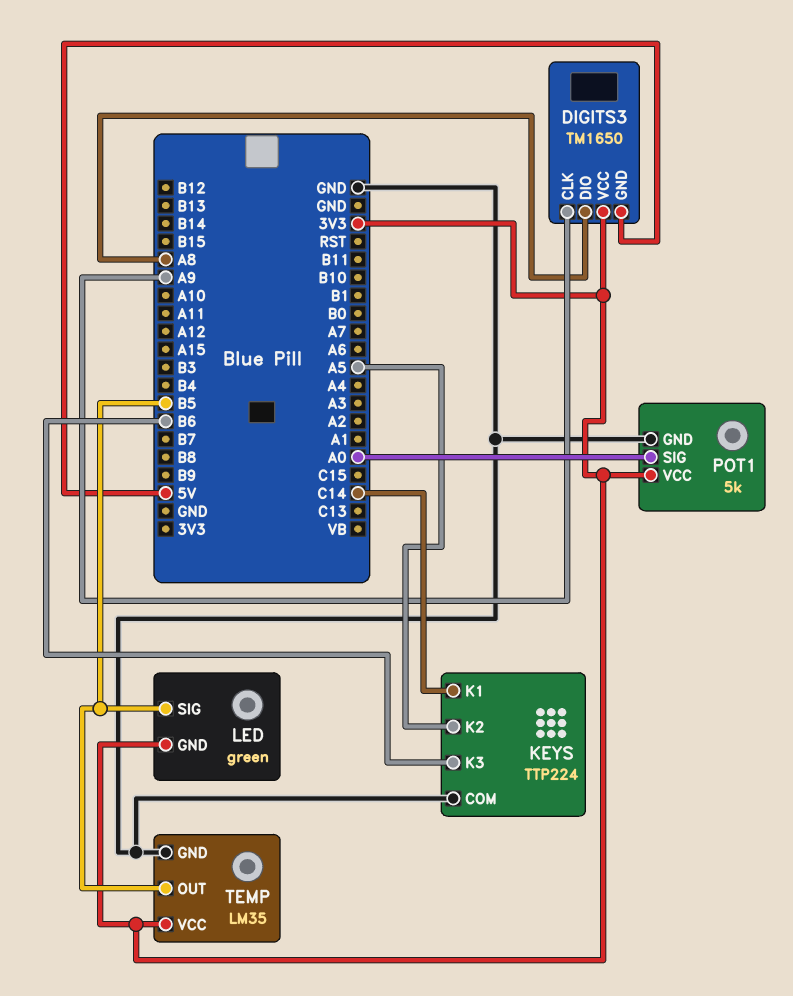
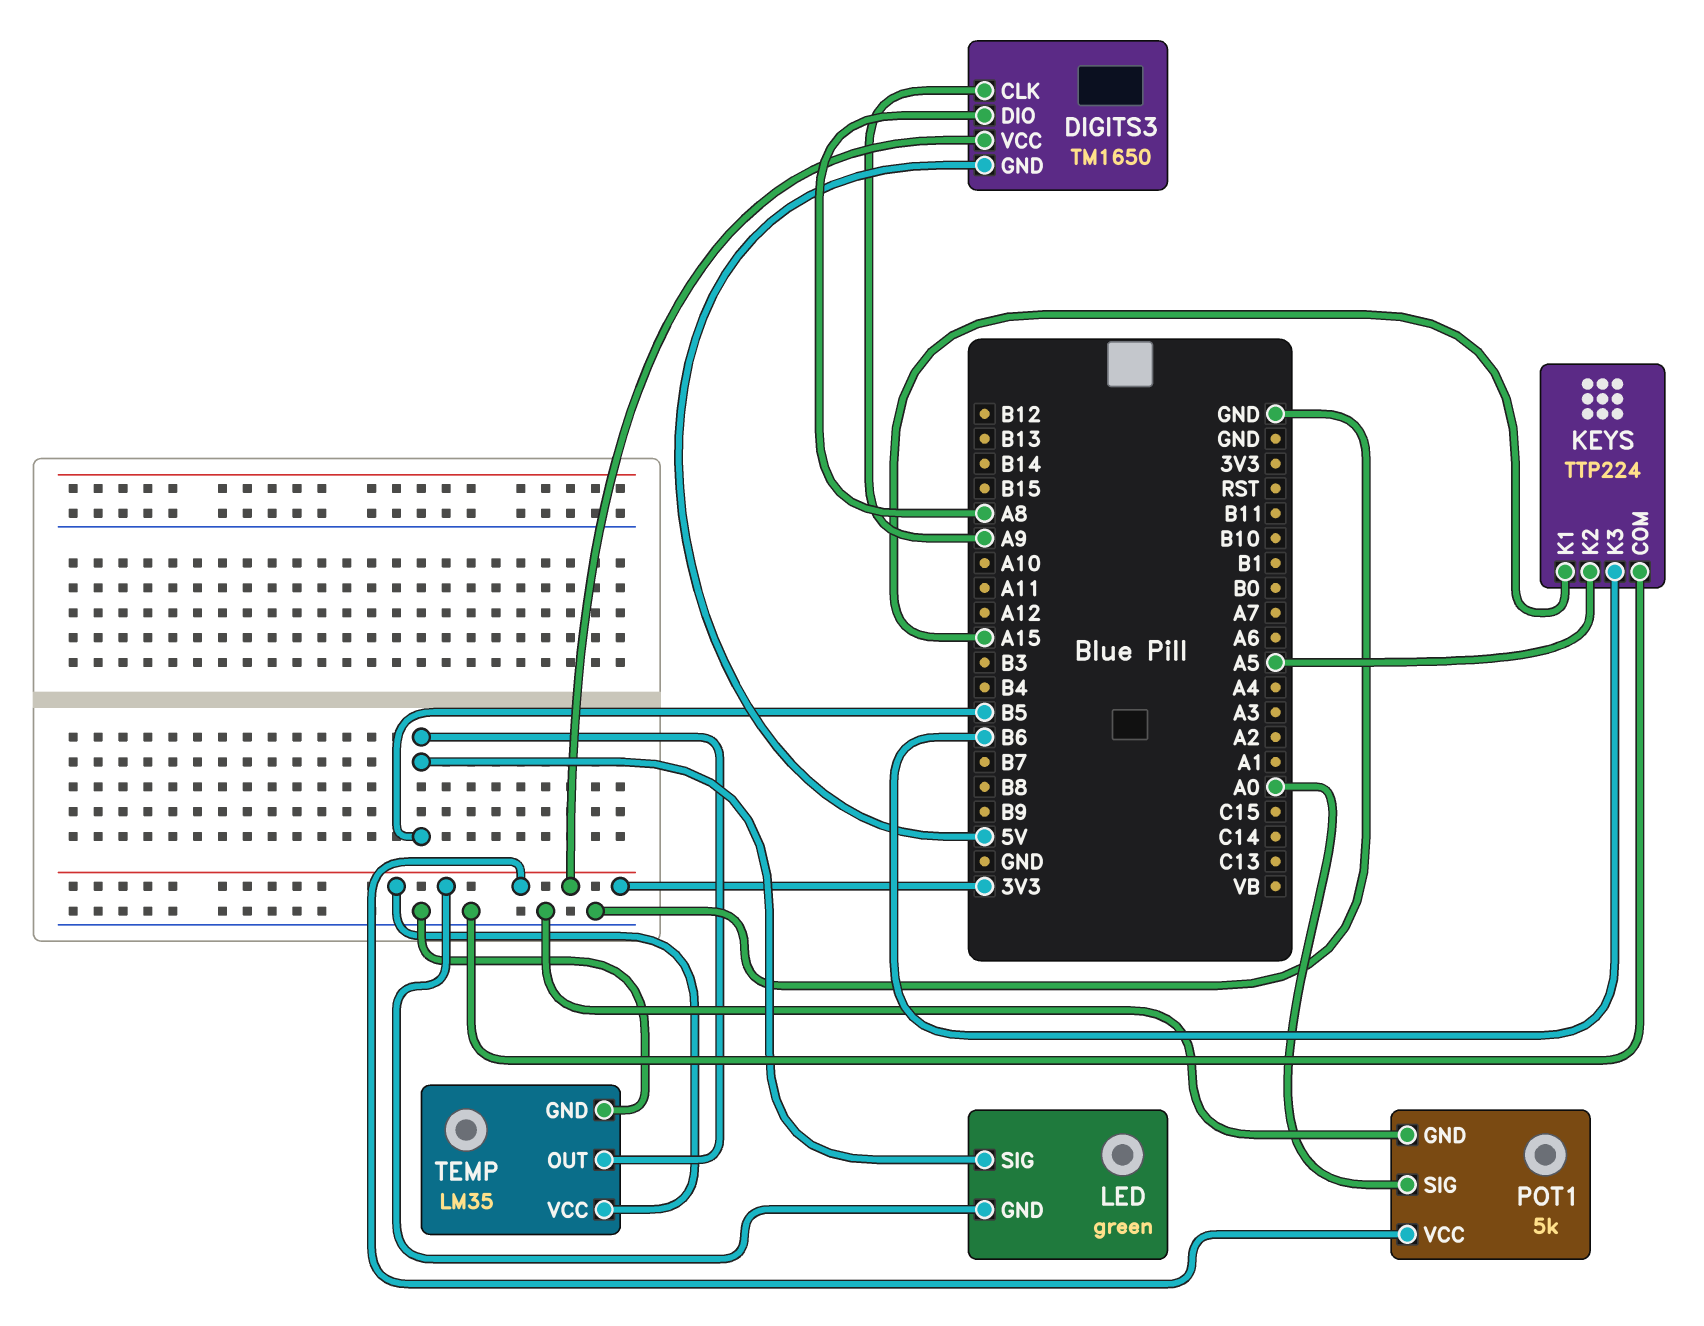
KEYS pin K1: C14 -> A15

